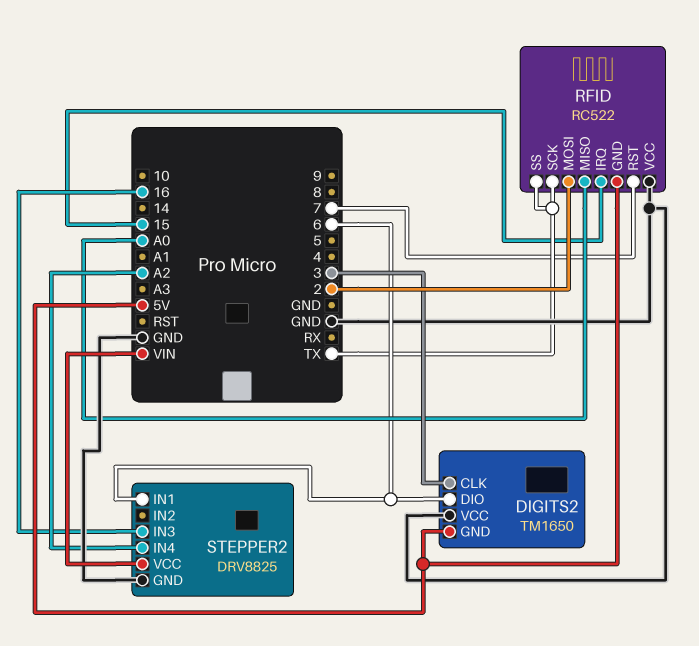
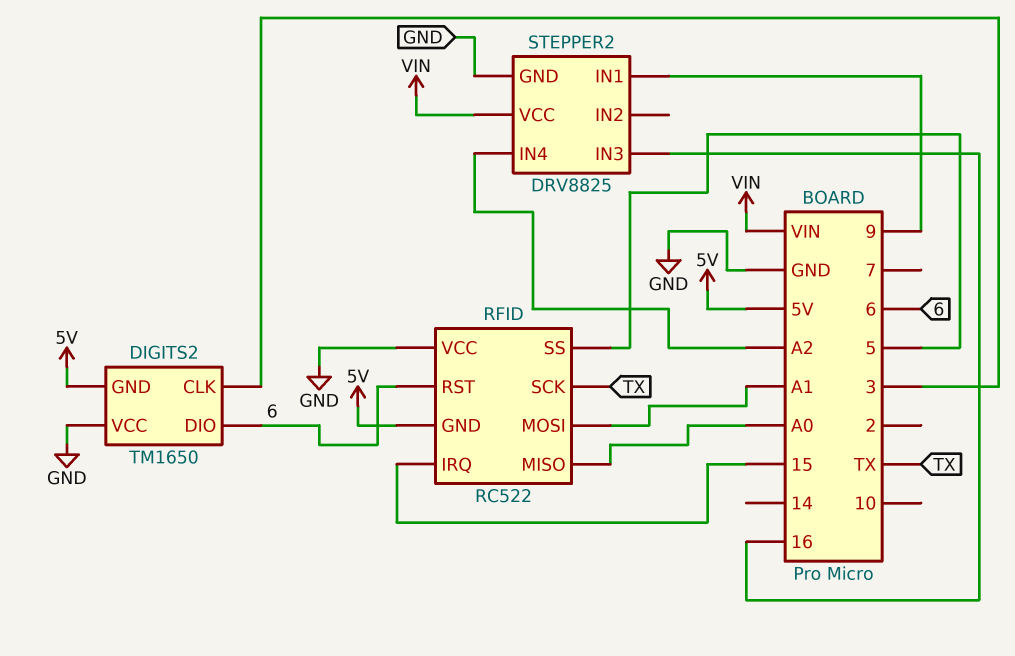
RFID pin MOSI: 2 -> A1
RFID pin RST: 7 -> 6
RFID pin SS: TX -> 5
STEPPER2 pin IN1: 6 -> 9

